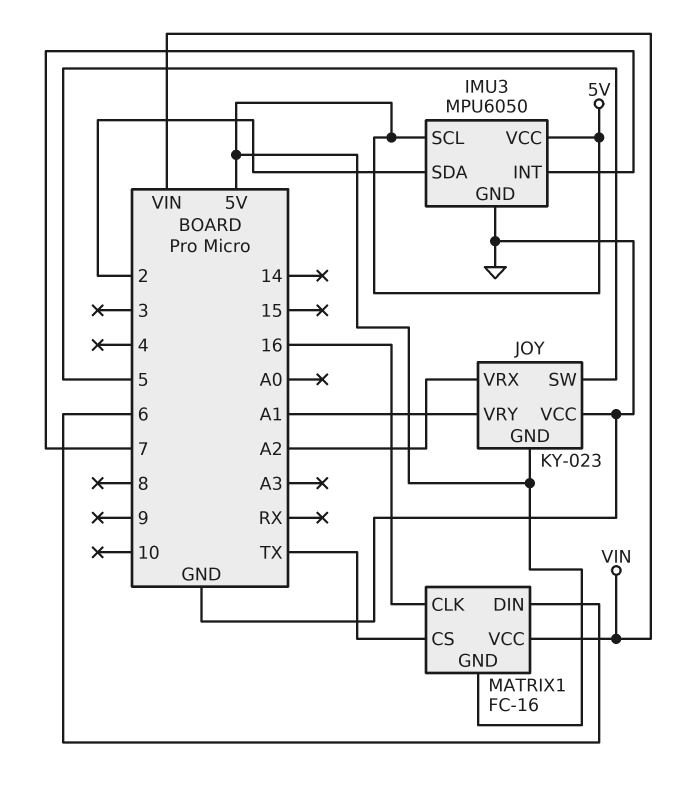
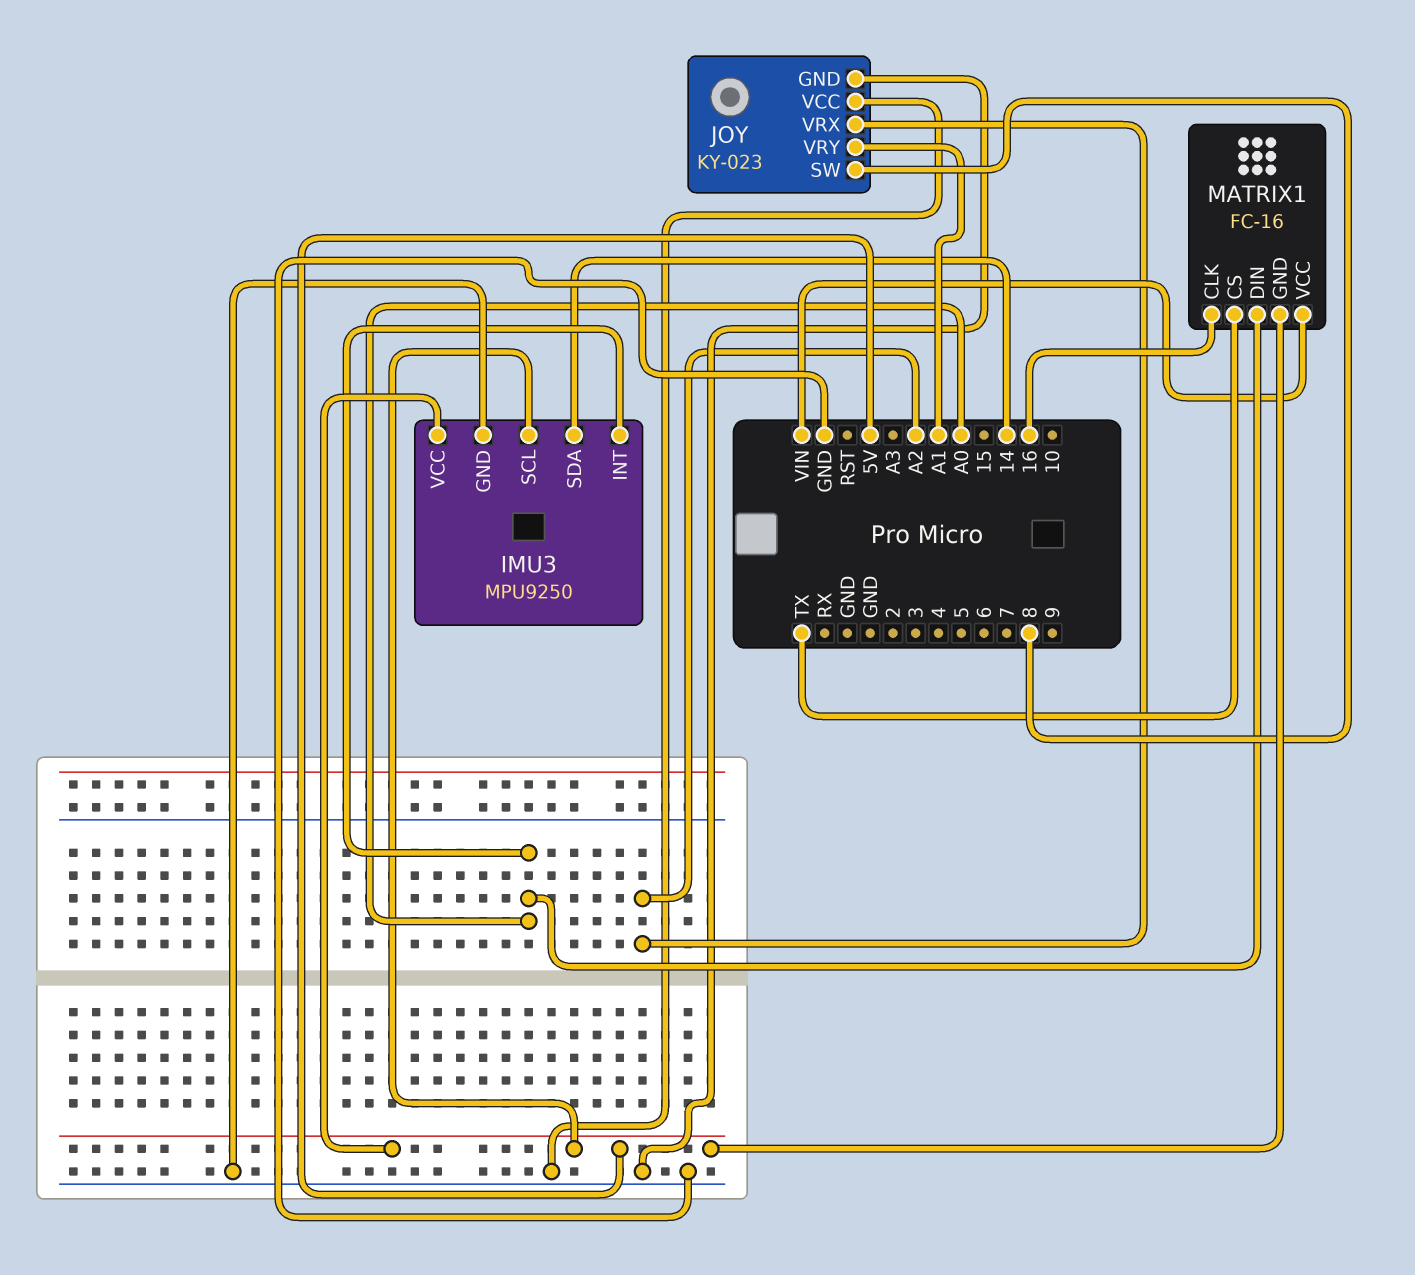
IMU3: MPU6050 -> MPU9250
IMU3 pin INT: 7 -> A0
IMU3 pin SDA: 2 -> 14
JOY pin GND: 5V -> GND
JOY pin SW: 5 -> 8
MATRIX1 pin DIN: 6 -> A0

